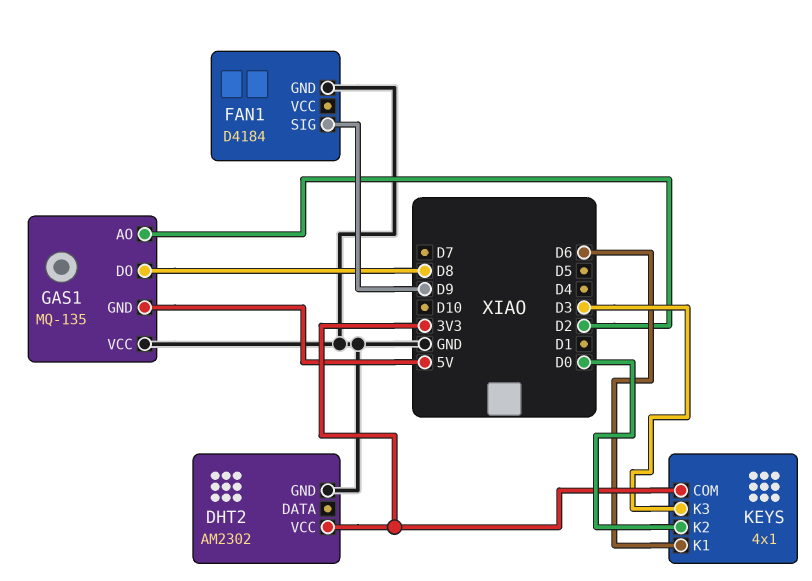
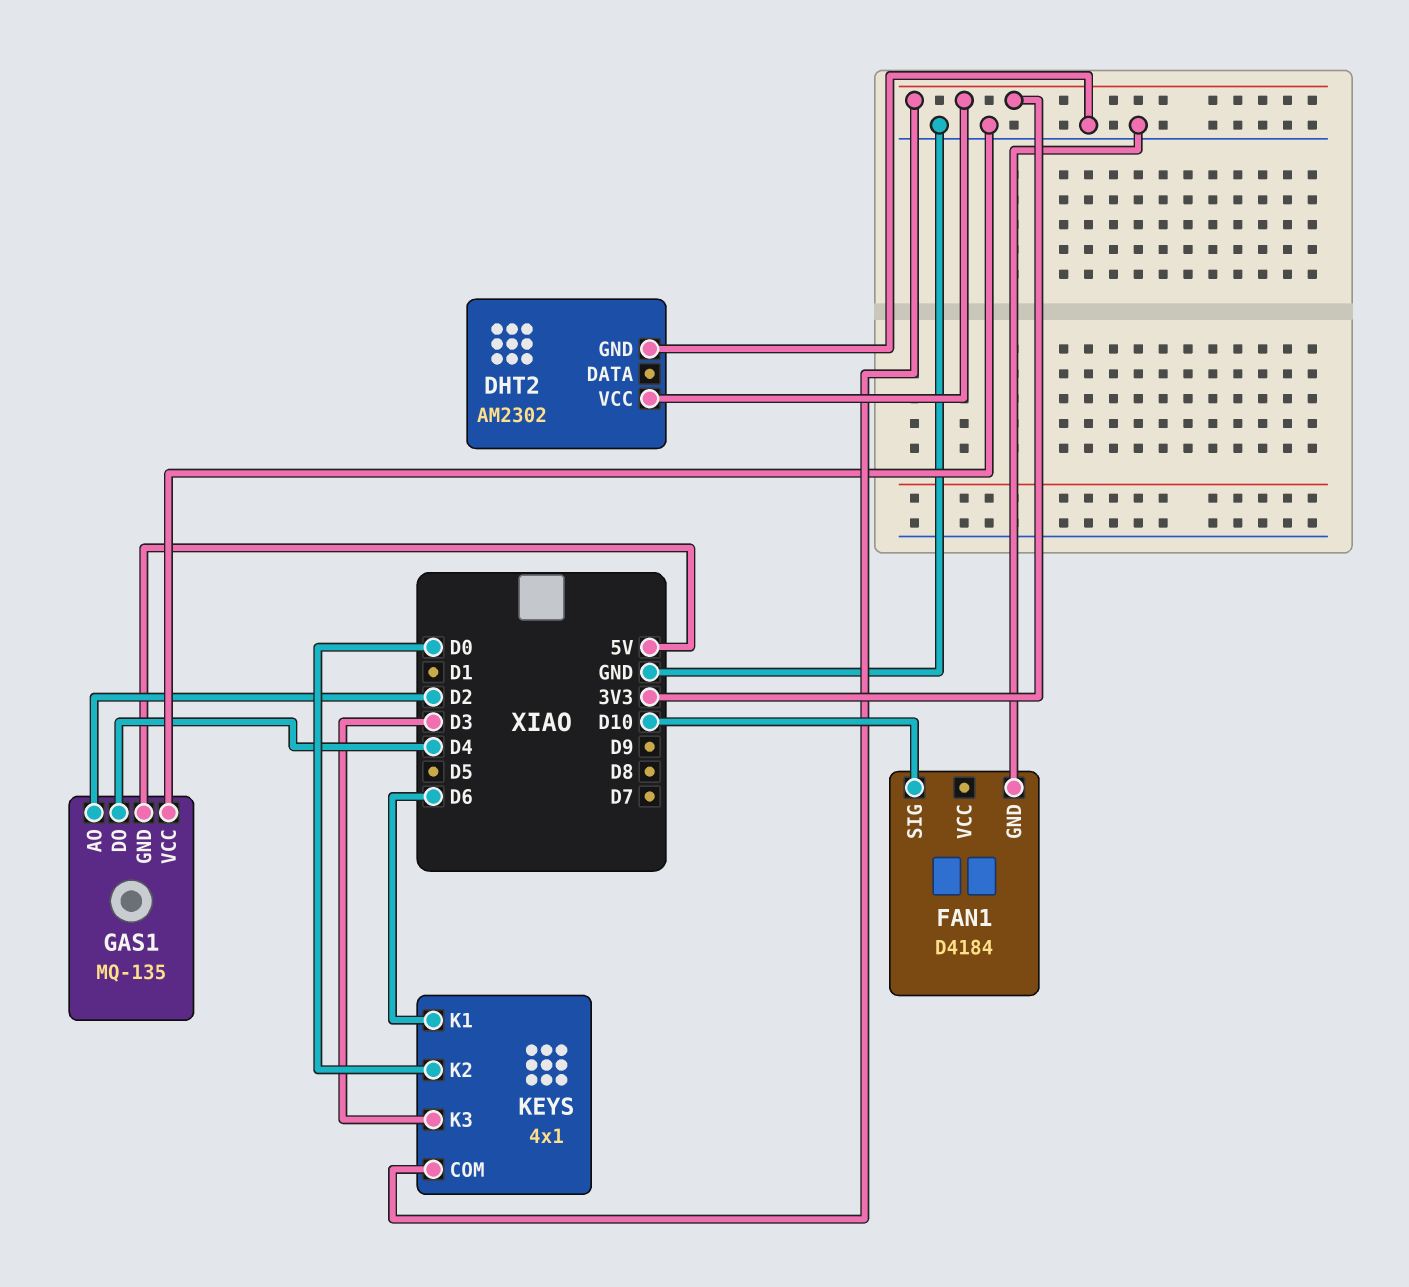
FAN1 pin SIG: D9 -> D10
GAS1 pin DO: D8 -> D4

